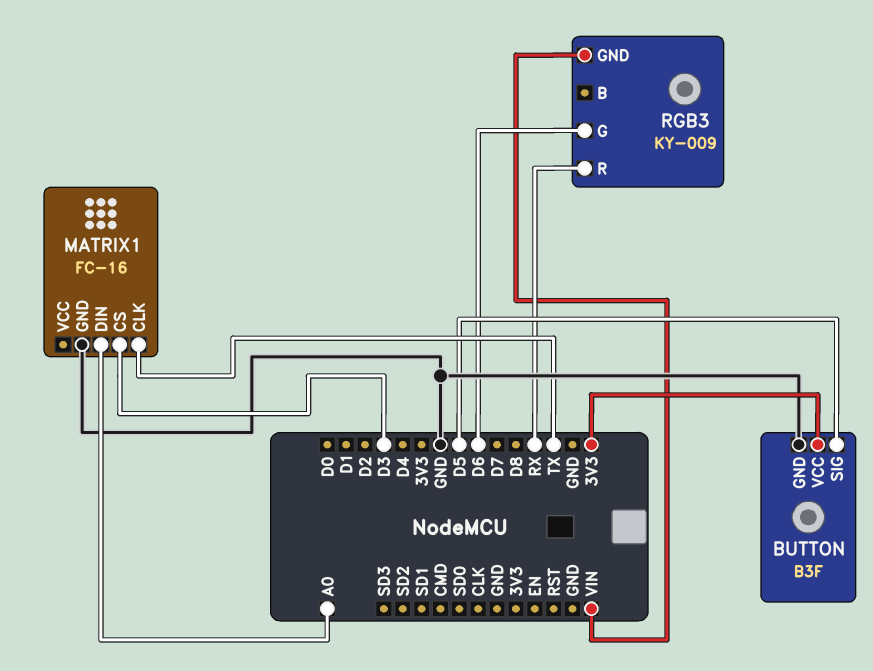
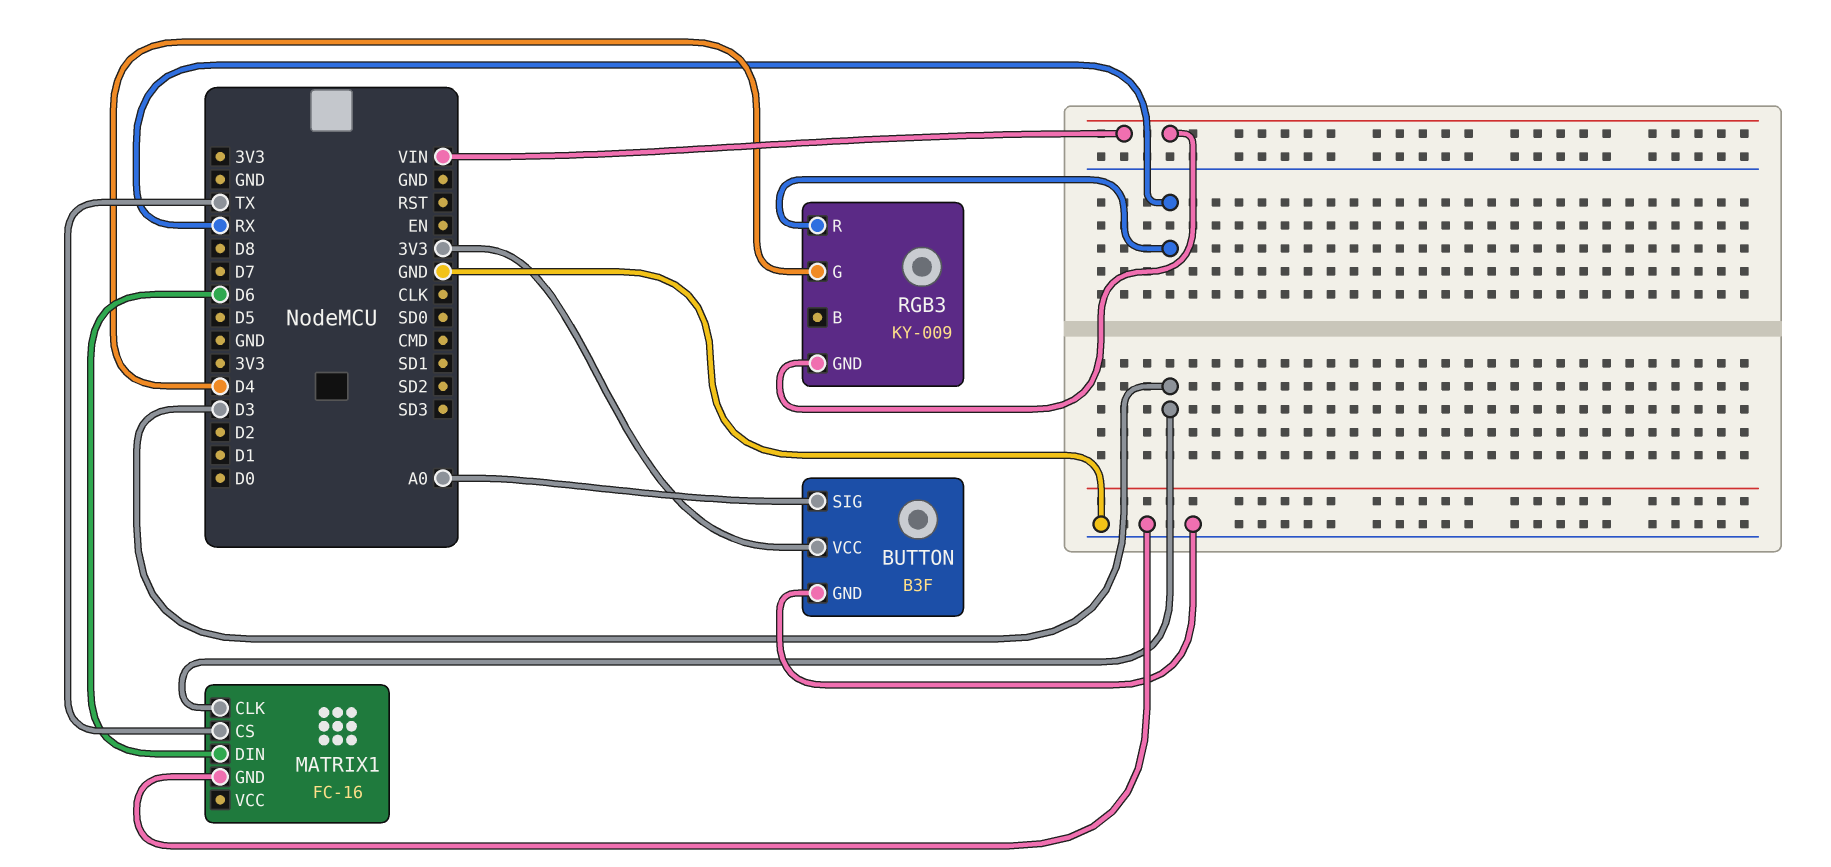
BUTTON pin SIG: D5 -> A0
MATRIX1 pin CLK: TX -> D3
MATRIX1 pin CS: D3 -> TX
MATRIX1 pin DIN: A0 -> D6
RGB3 pin G: D6 -> D4

